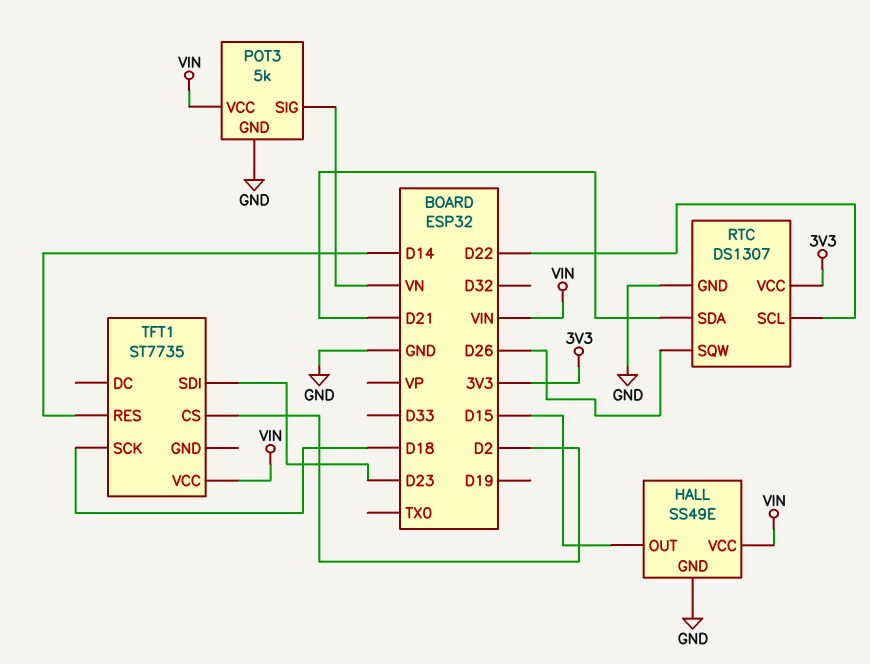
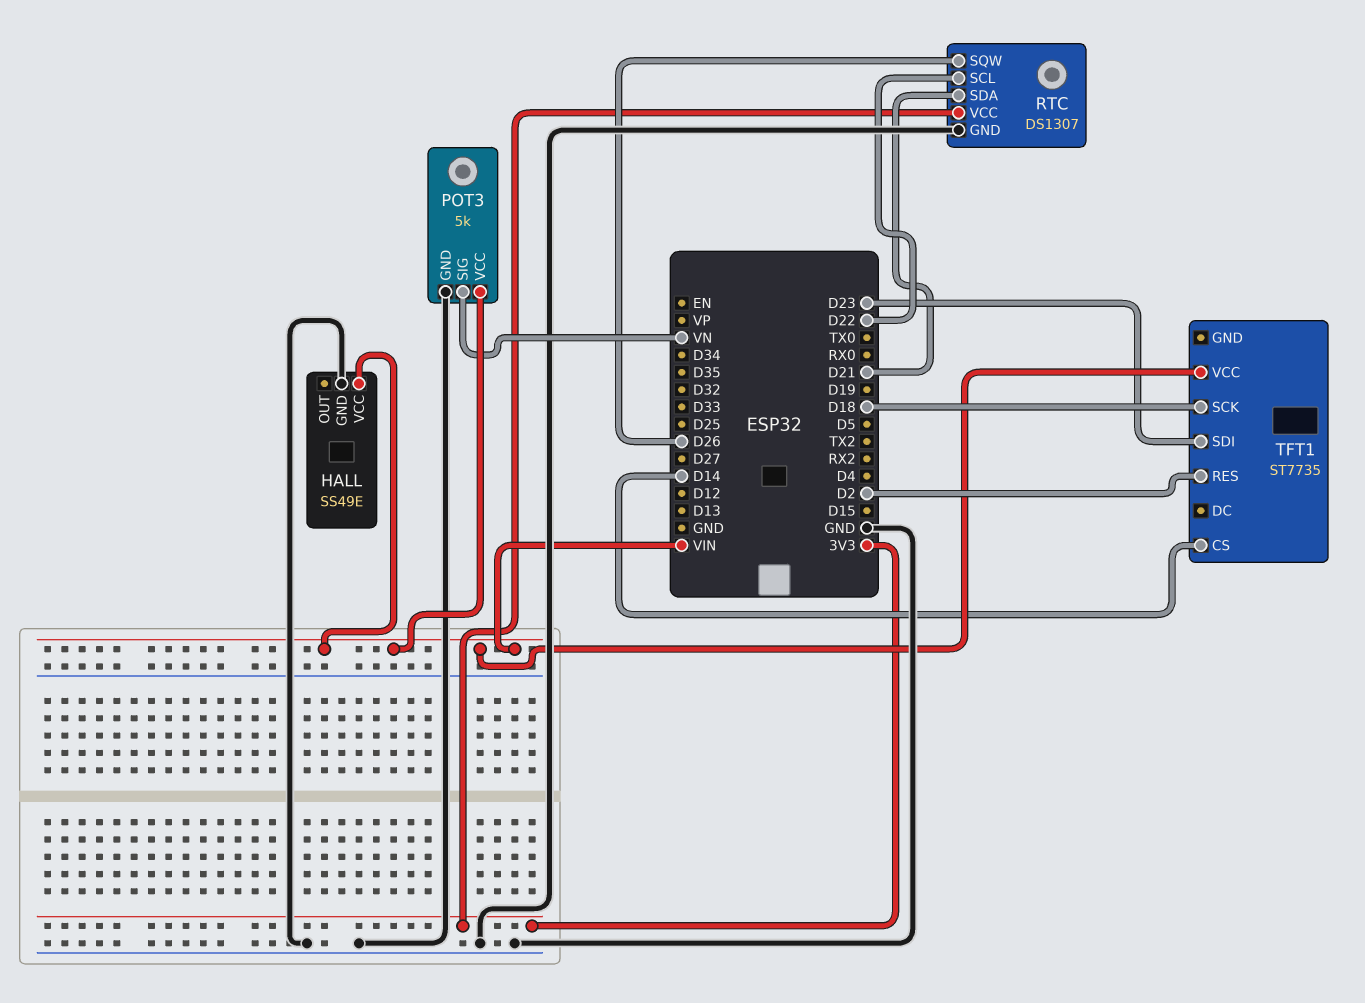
HALL pin OUT: D15 -> none
TFT1 pin CS: D2 -> D14
TFT1 pin RES: D14 -> D2

